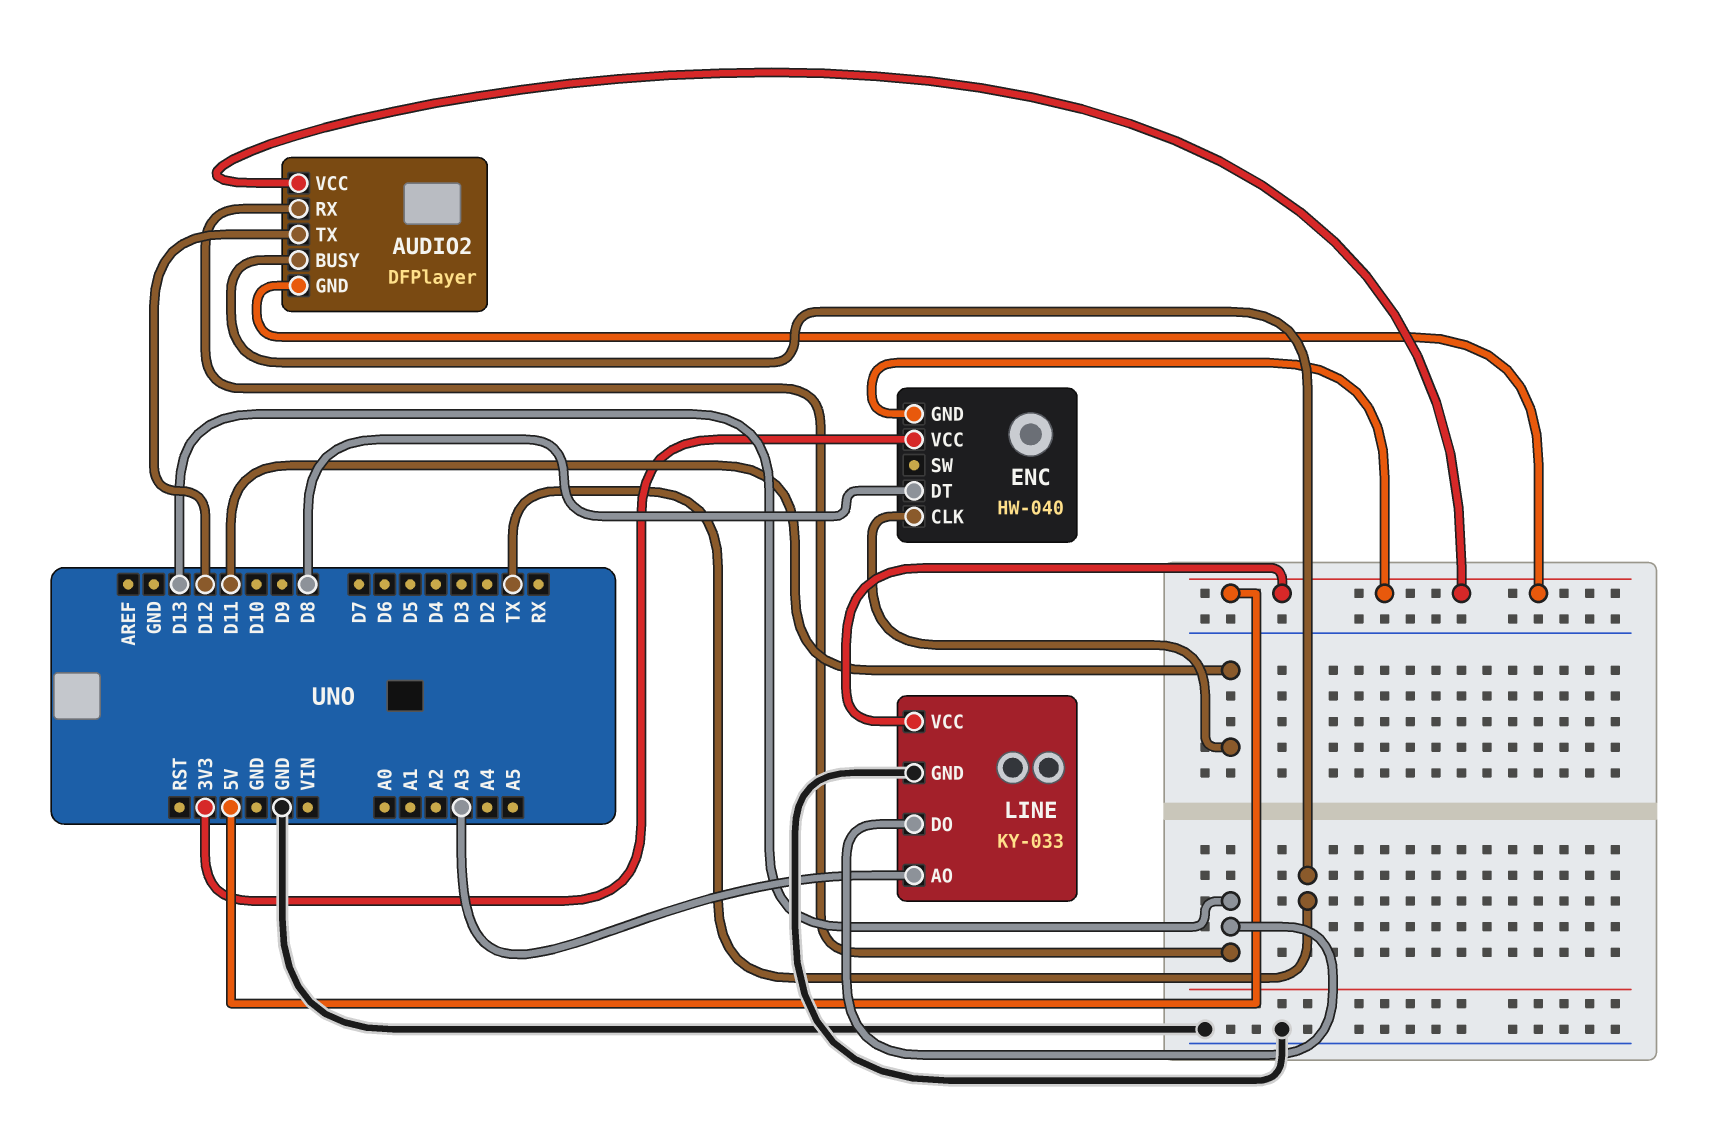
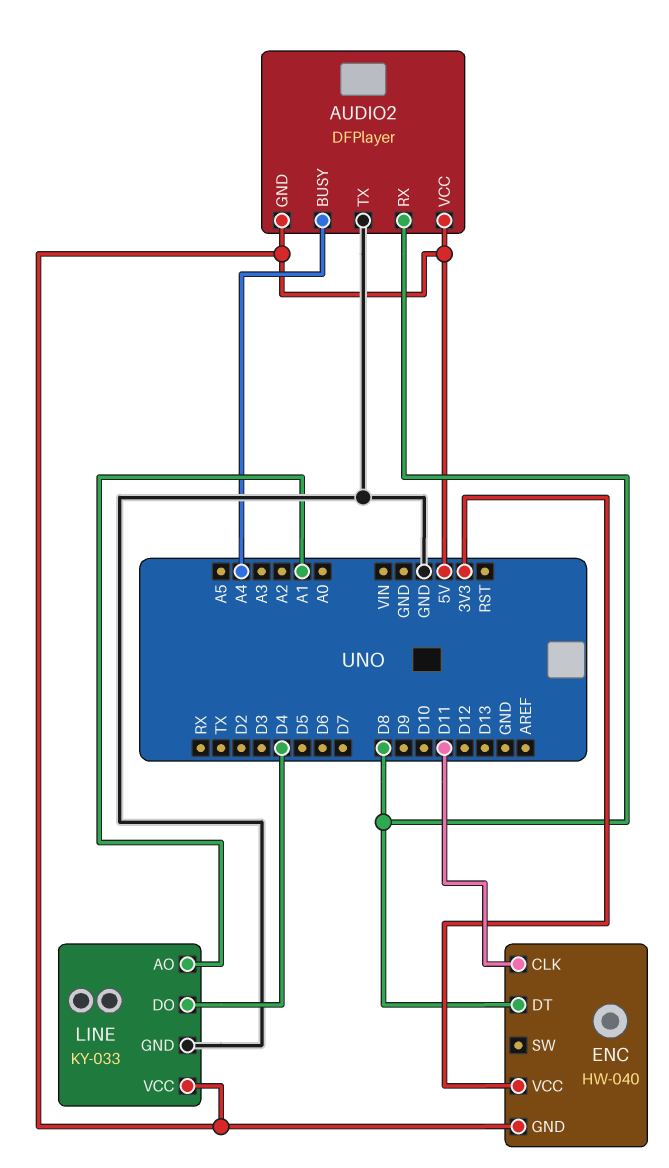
AUDIO2 pin BUSY: TX -> A4
AUDIO2 pin RX: D13 -> D8
AUDIO2 pin TX: D12 -> GND
LINE pin AO: A3 -> A1
LINE pin DO: D13 -> D4

